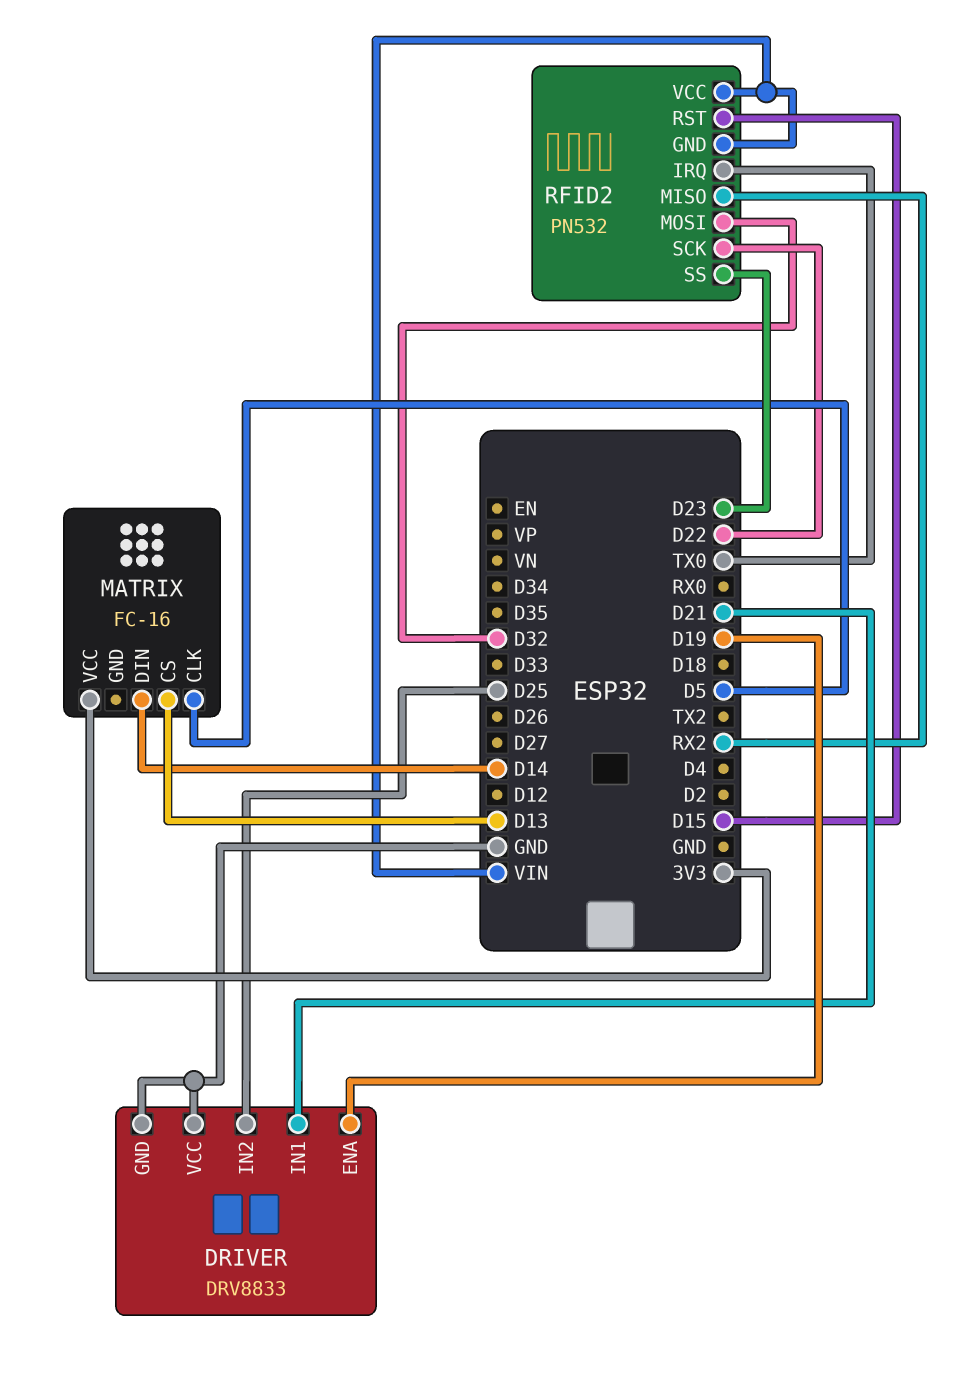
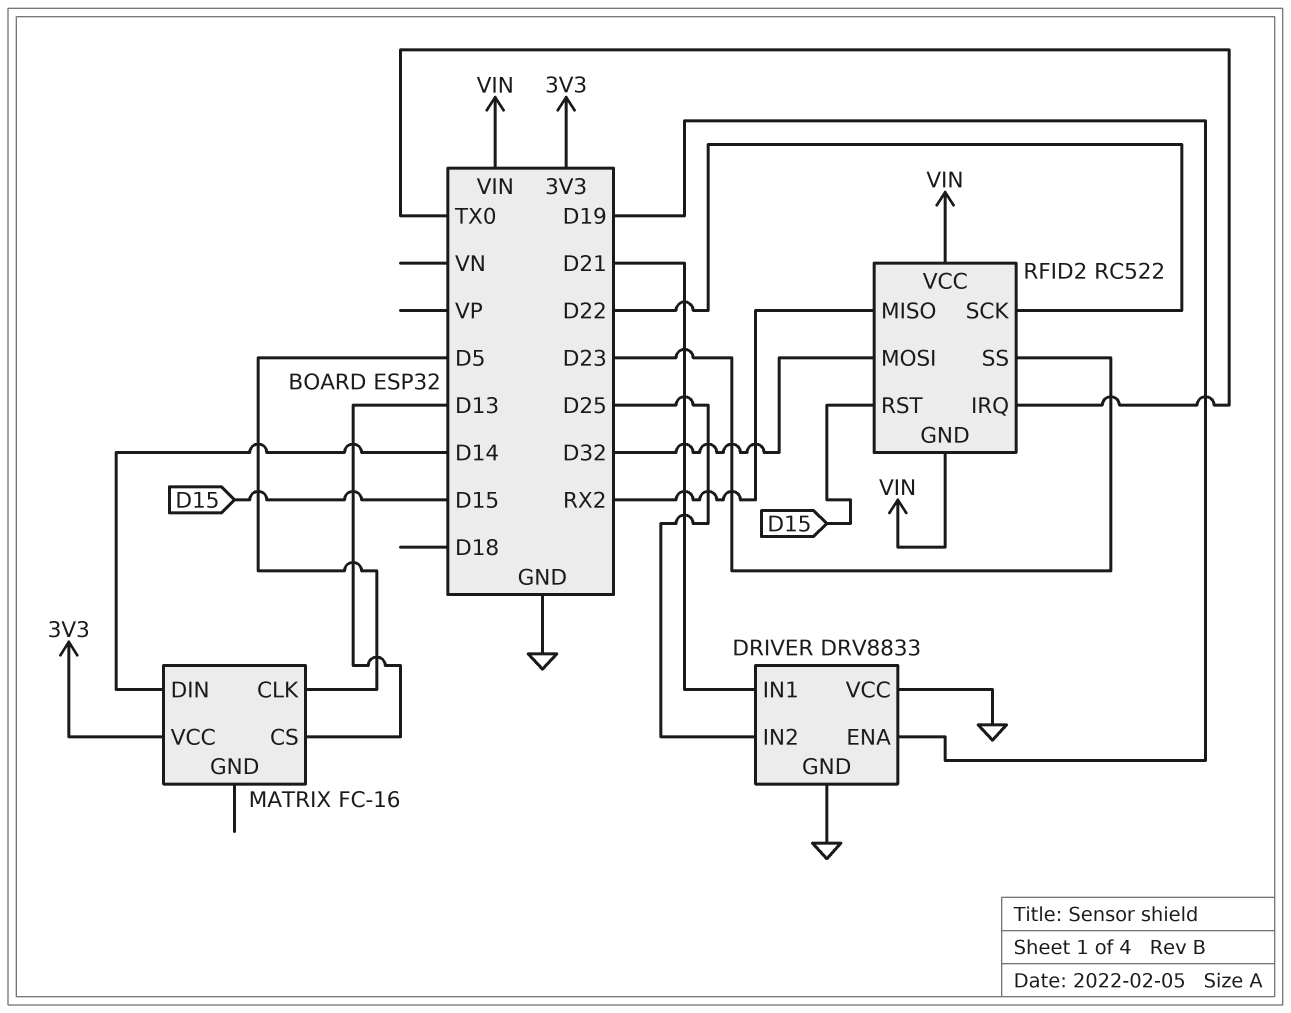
RFID2: PN532 -> RC522

